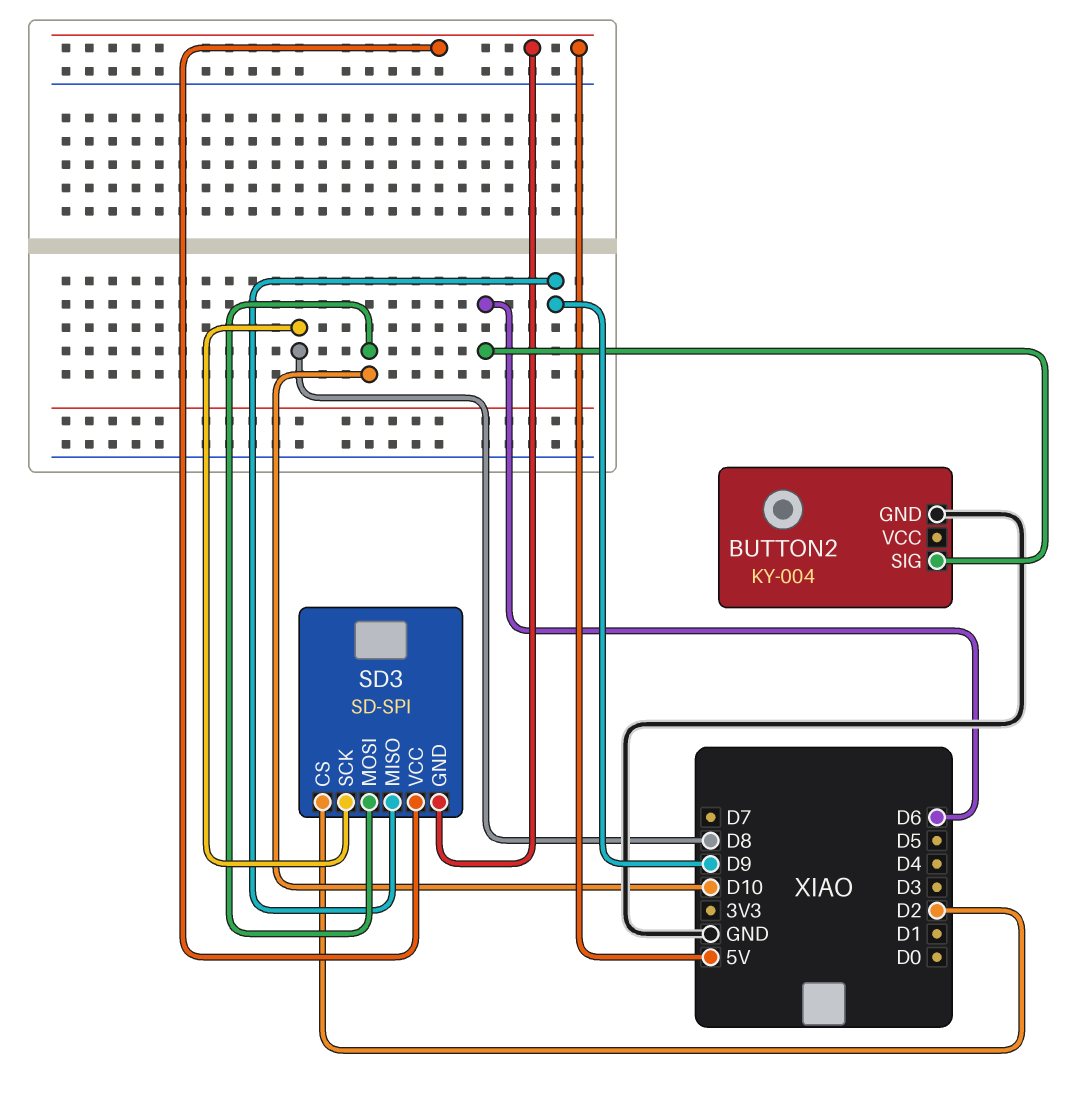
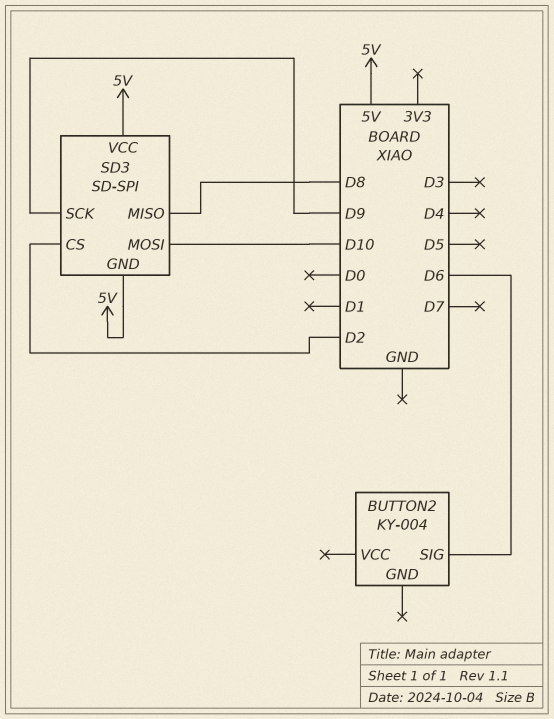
BUTTON2 pin GND: GND -> none
SD3 pin MISO: D9 -> D8
SD3 pin SCK: D8 -> D9

